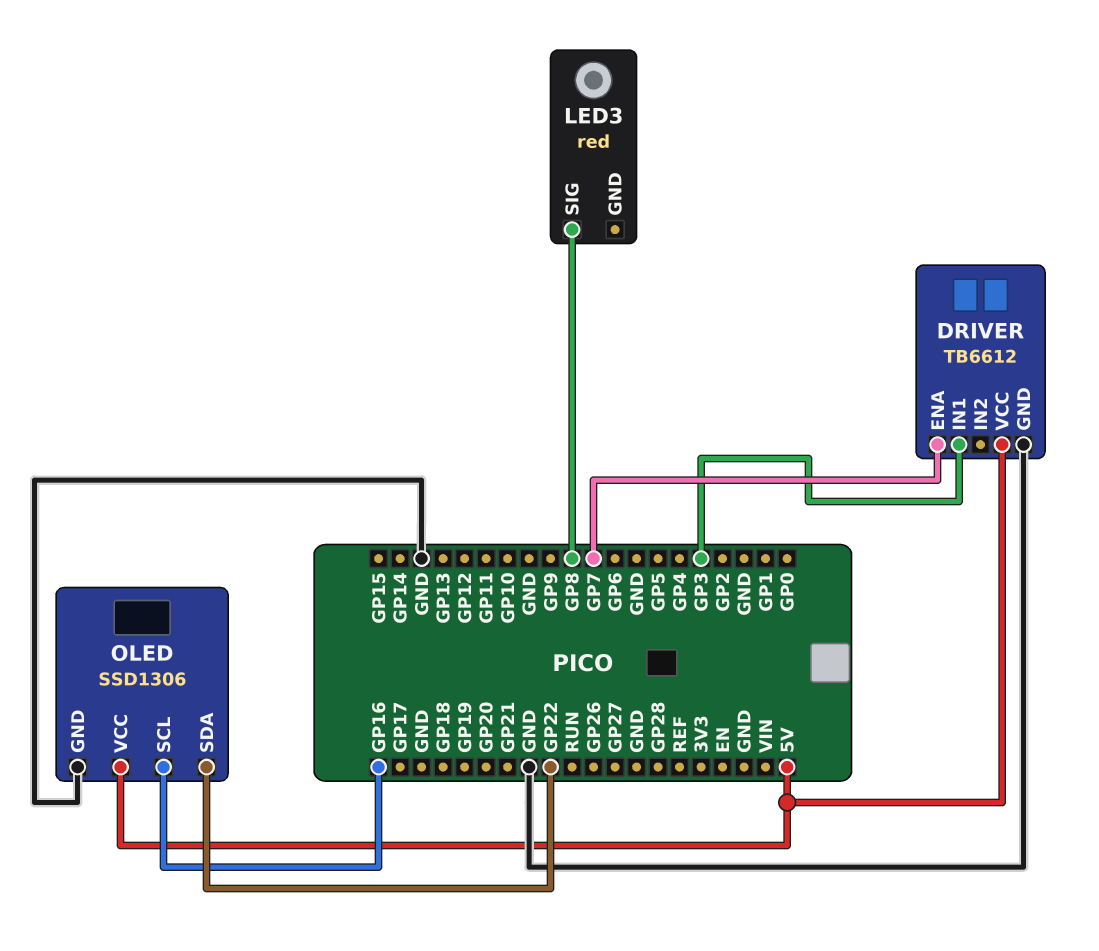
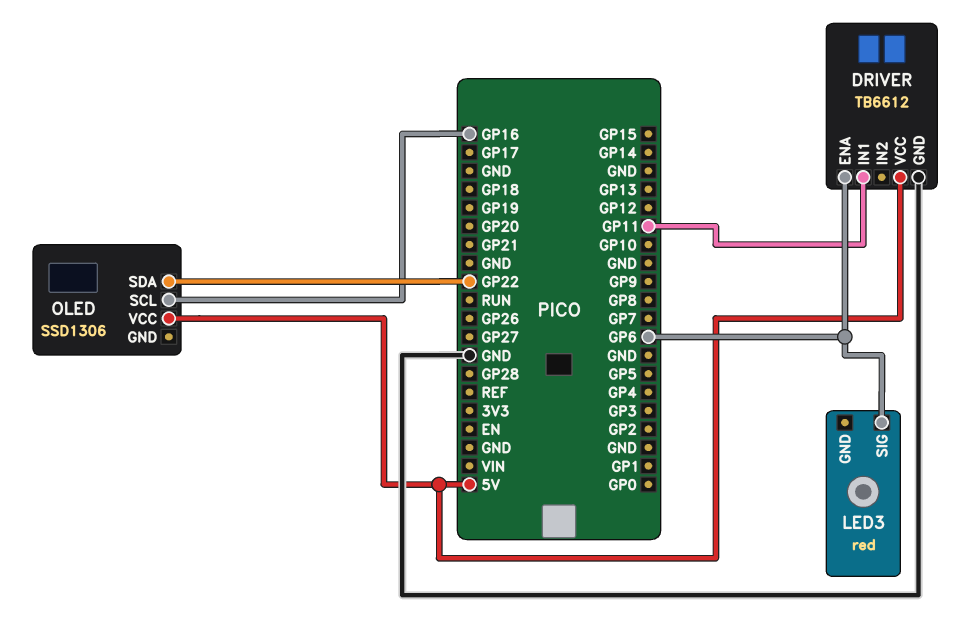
DRIVER pin ENA: GP7 -> GP6
DRIVER pin IN1: GP3 -> GP11
LED3 pin SIG: GP8 -> GP6
OLED pin GND: GND -> none

